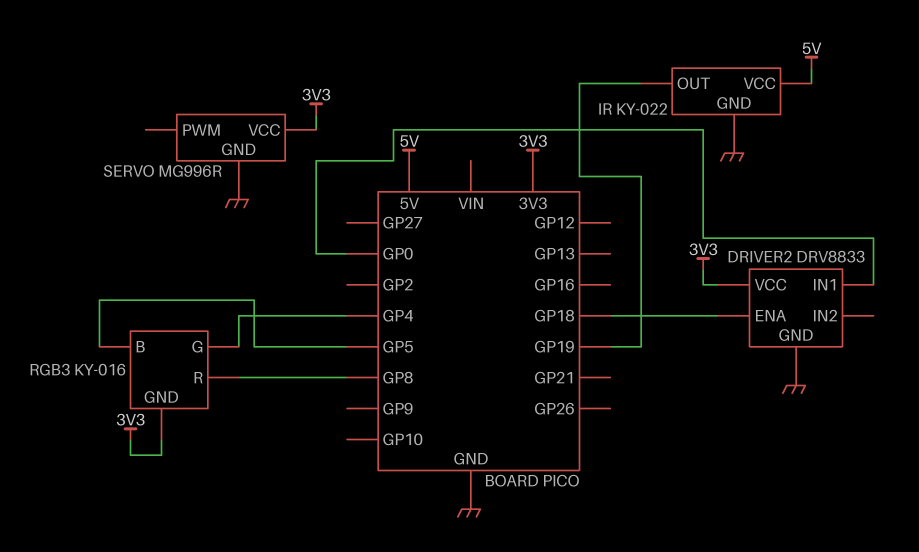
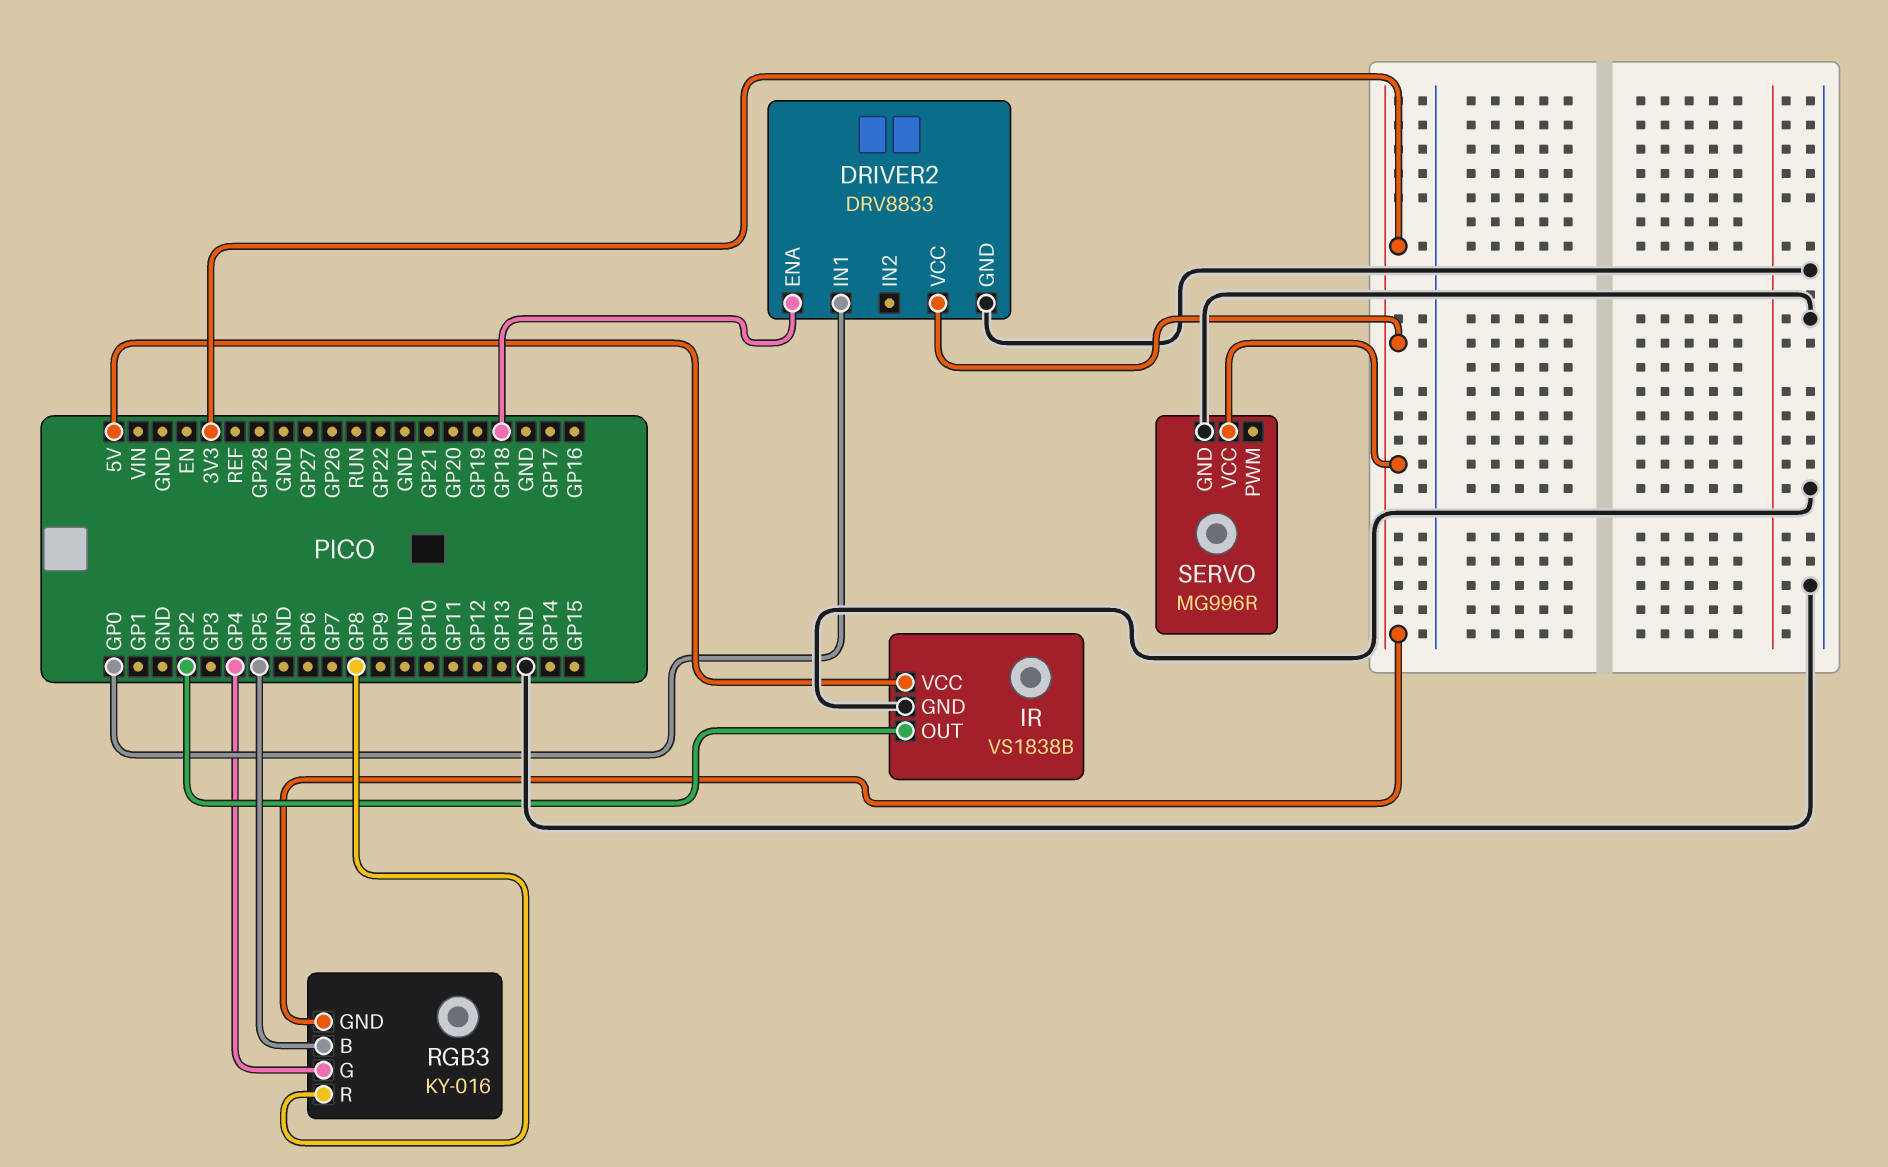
IR: KY-022 -> VS1838B
IR pin OUT: GP19 -> GP2

